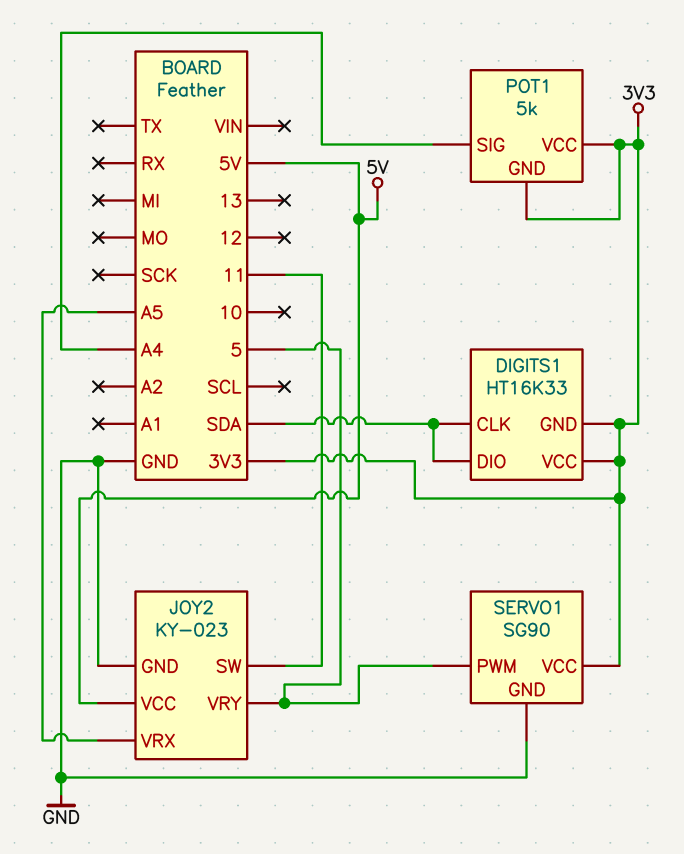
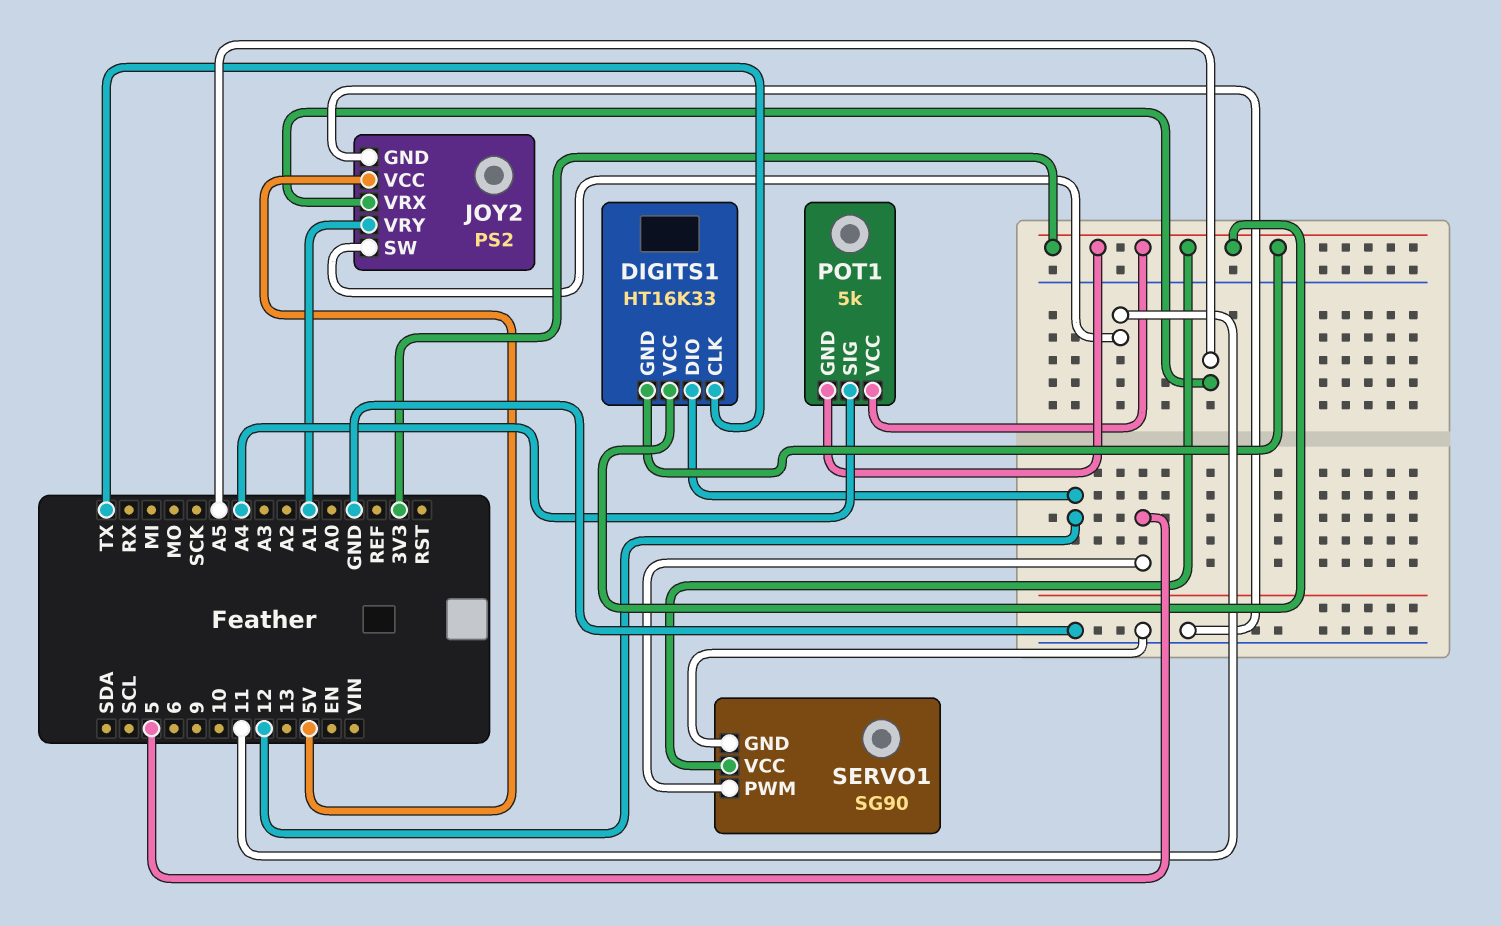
DIGITS1 pin CLK: SDA -> TX
DIGITS1 pin DIO: SDA -> 12
JOY2: KY-023 -> PS2
JOY2 pin VRY: 5 -> A1

